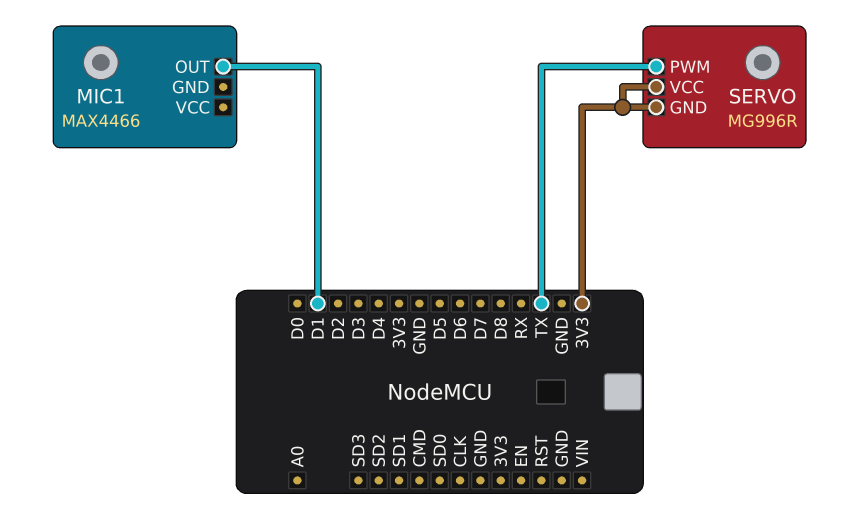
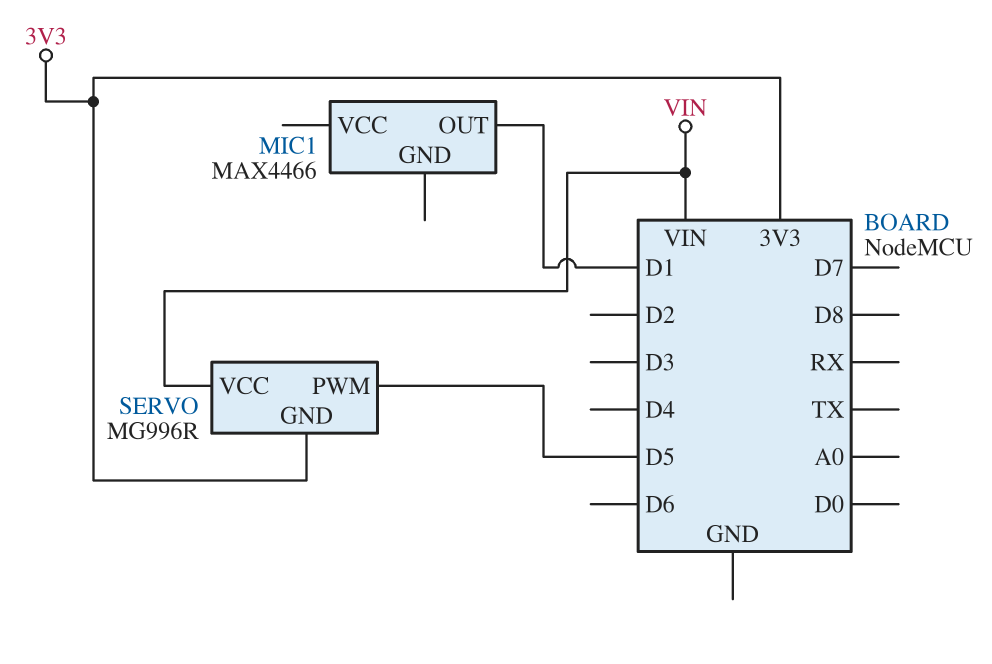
SERVO pin PWM: TX -> D5
SERVO pin VCC: 3V3 -> VIN

